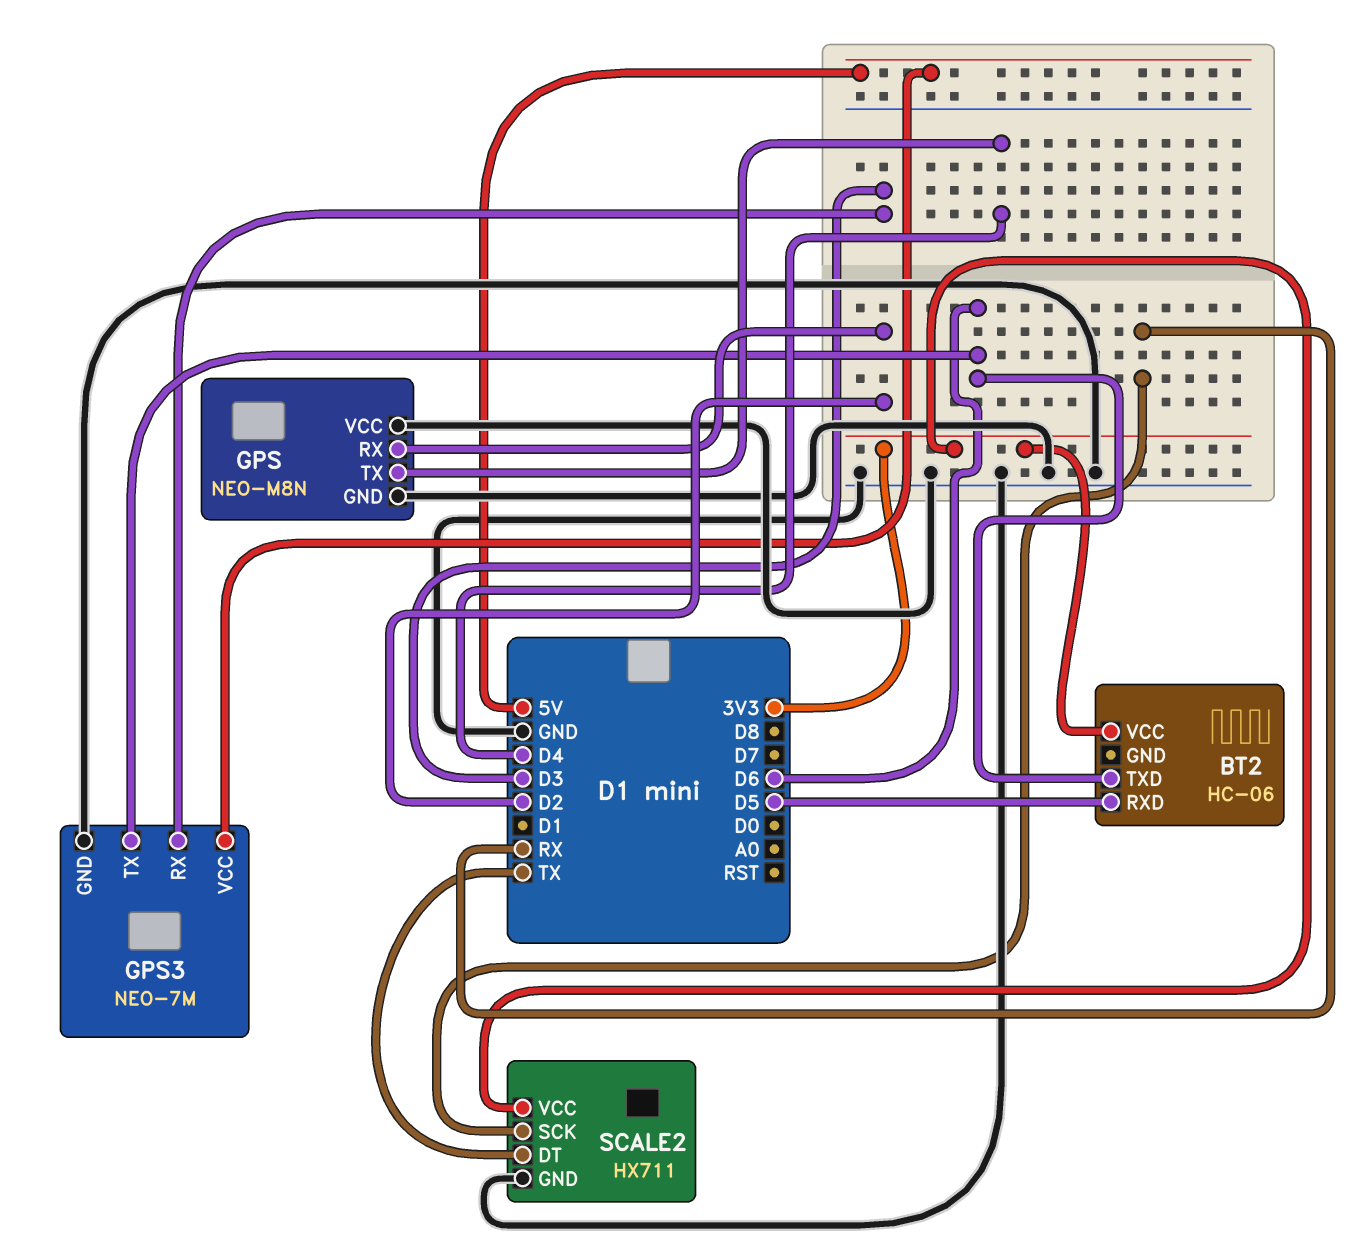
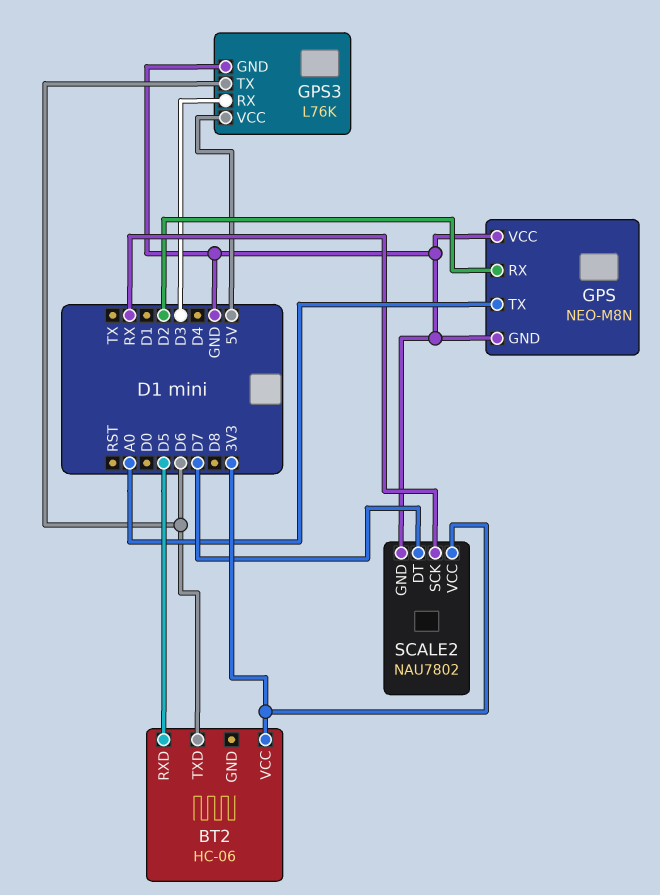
GPS pin TX: D4 -> A0
GPS3: NEO-7M -> L76K
SCALE2: HX711 -> NAU7802
SCALE2 pin DT: TX -> D7

